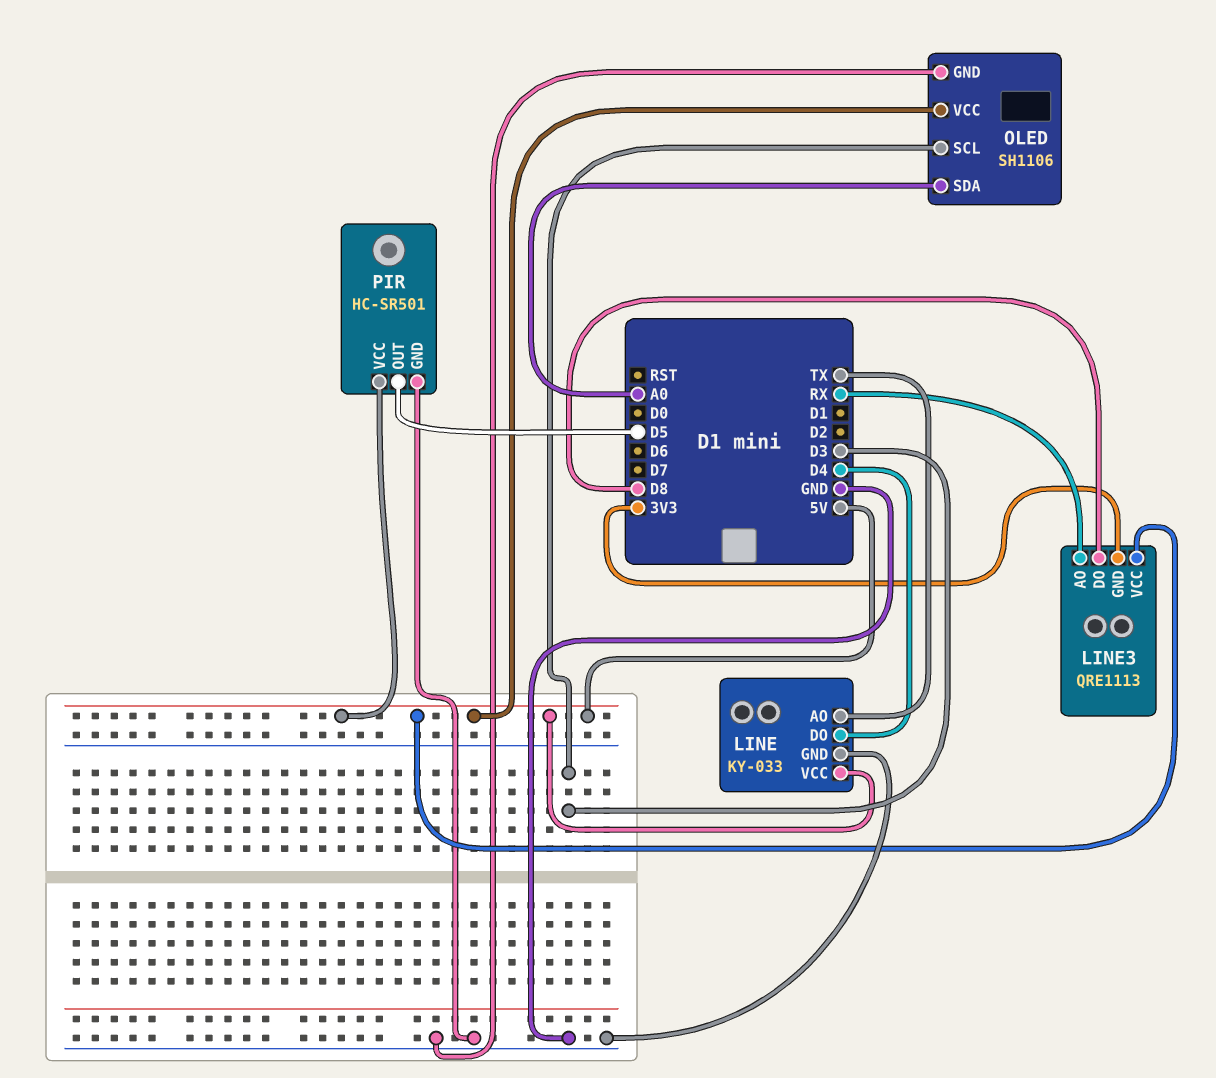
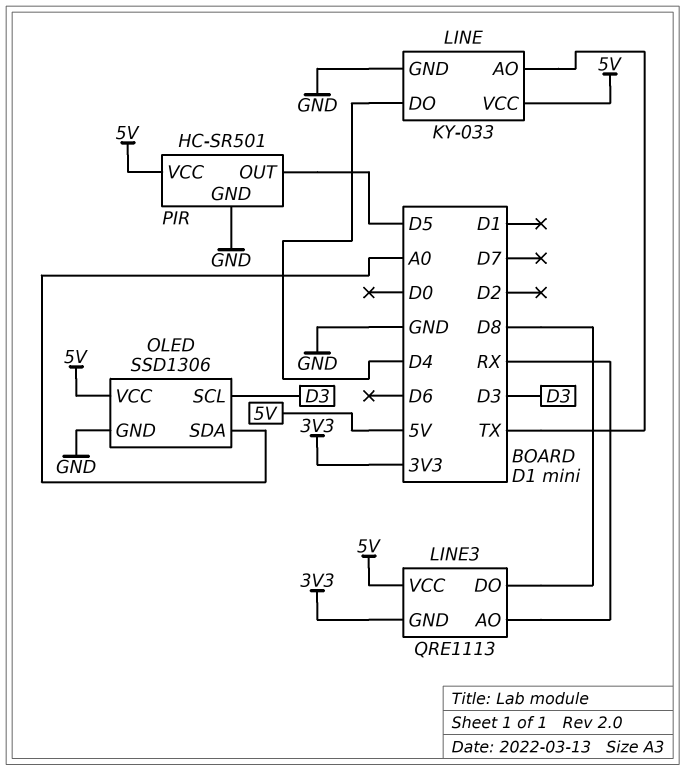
OLED: SH1106 -> SSD1306

